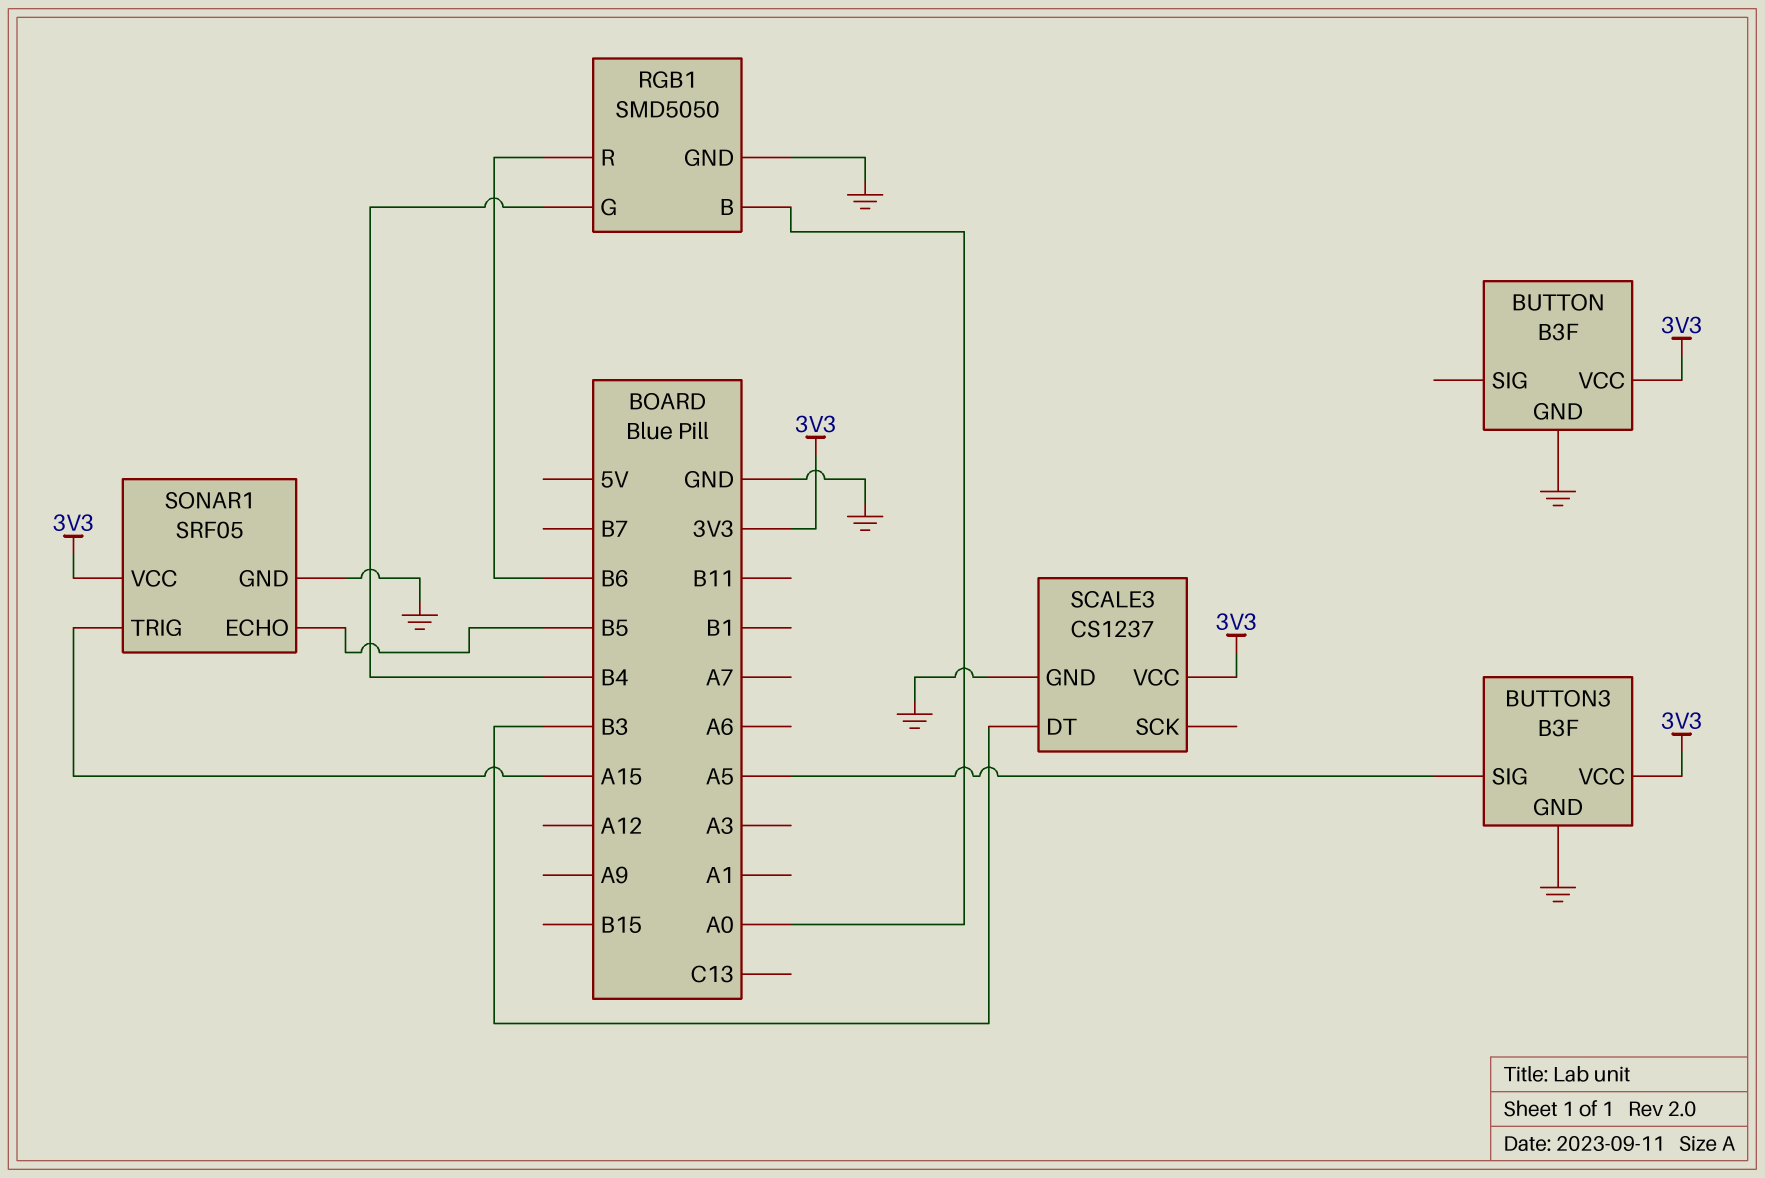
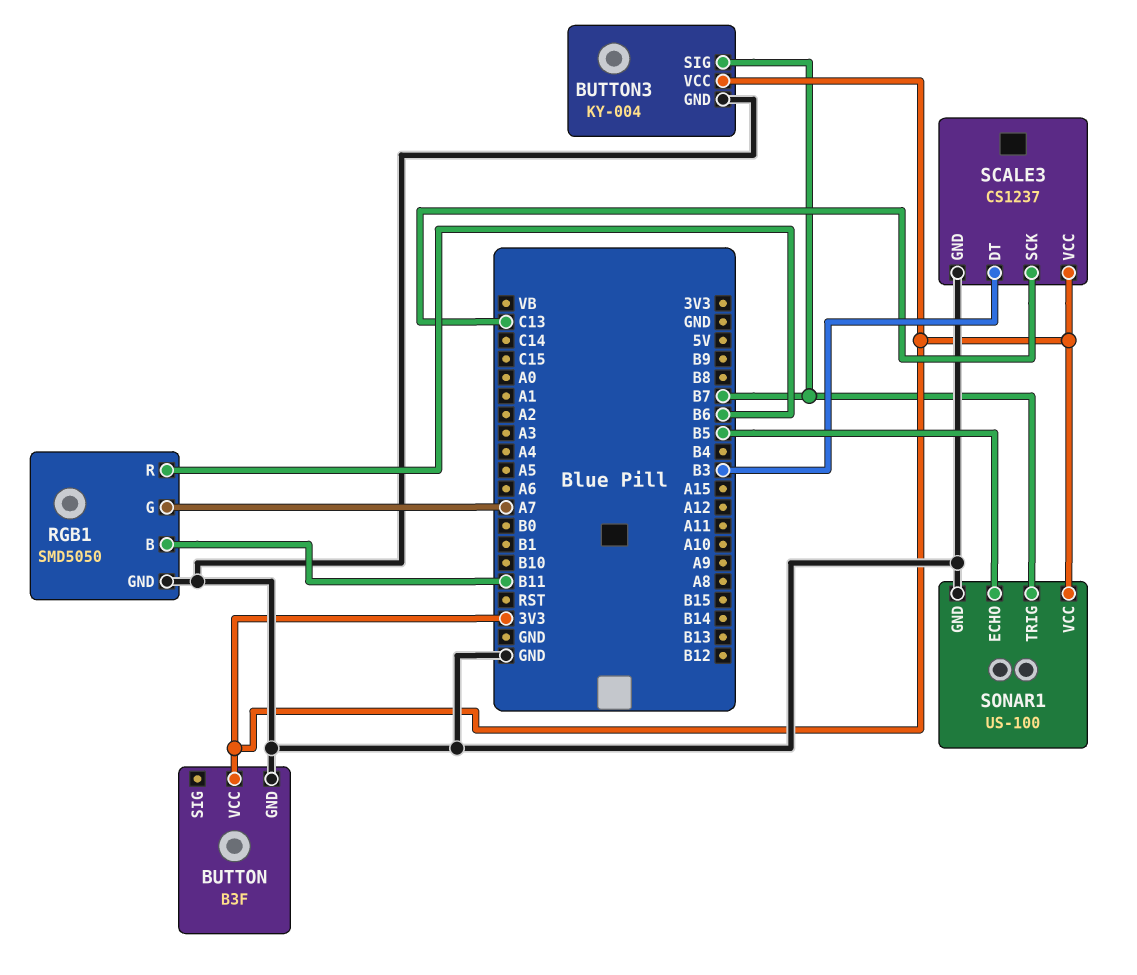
BUTTON3: B3F -> KY-004
BUTTON3 pin SIG: A5 -> B7
RGB1 pin B: A0 -> B11
RGB1 pin G: B4 -> A7
SCALE3 pin SCK: none -> C13
SONAR1: SRF05 -> US-100
SONAR1 pin TRIG: A15 -> B7

